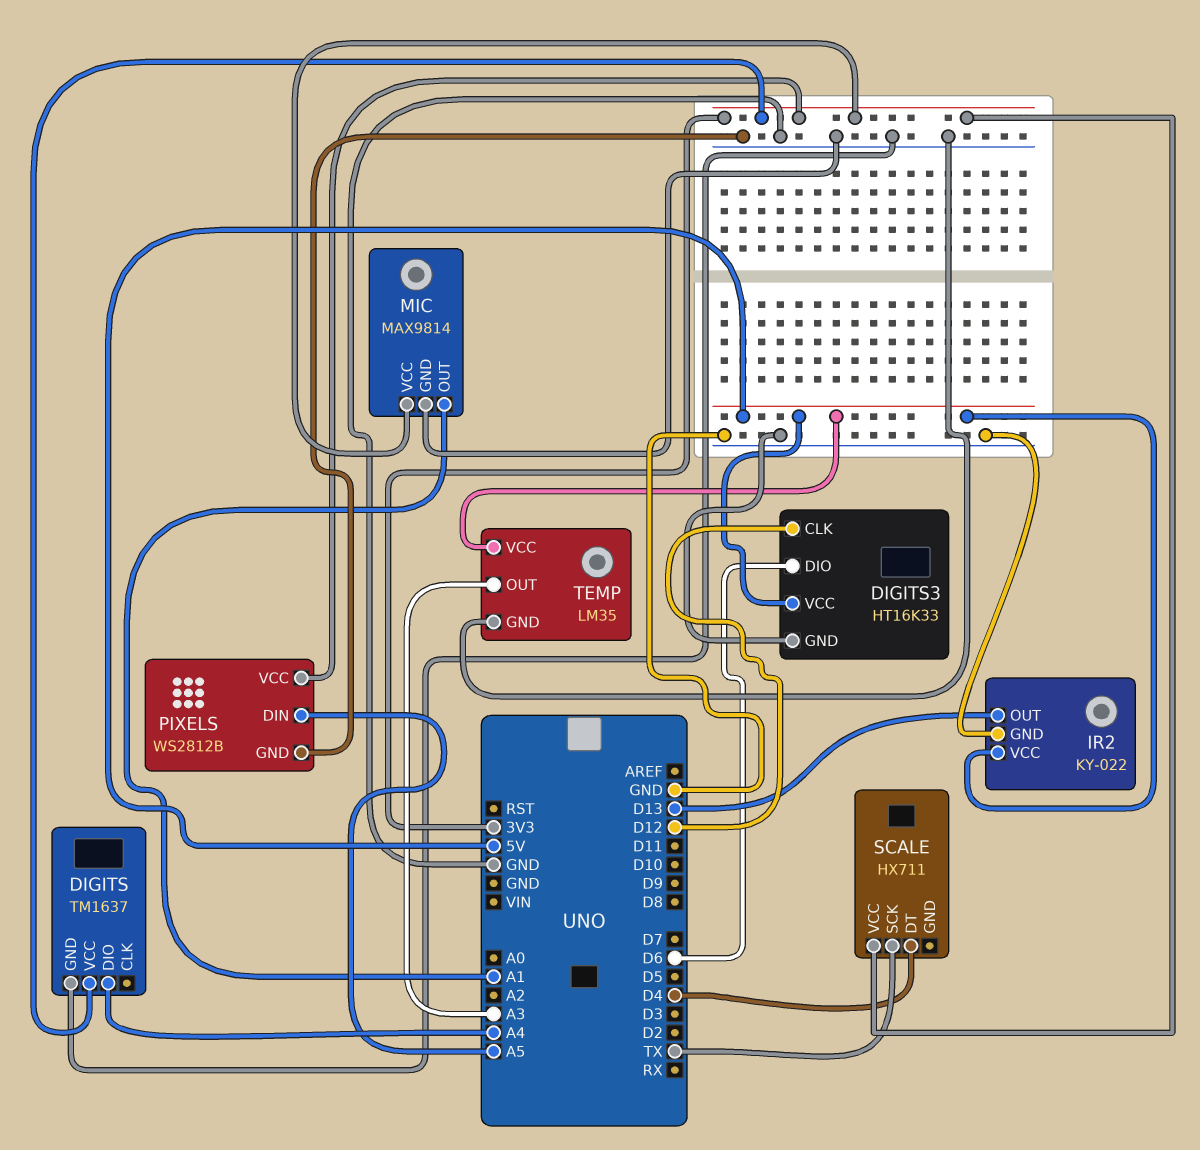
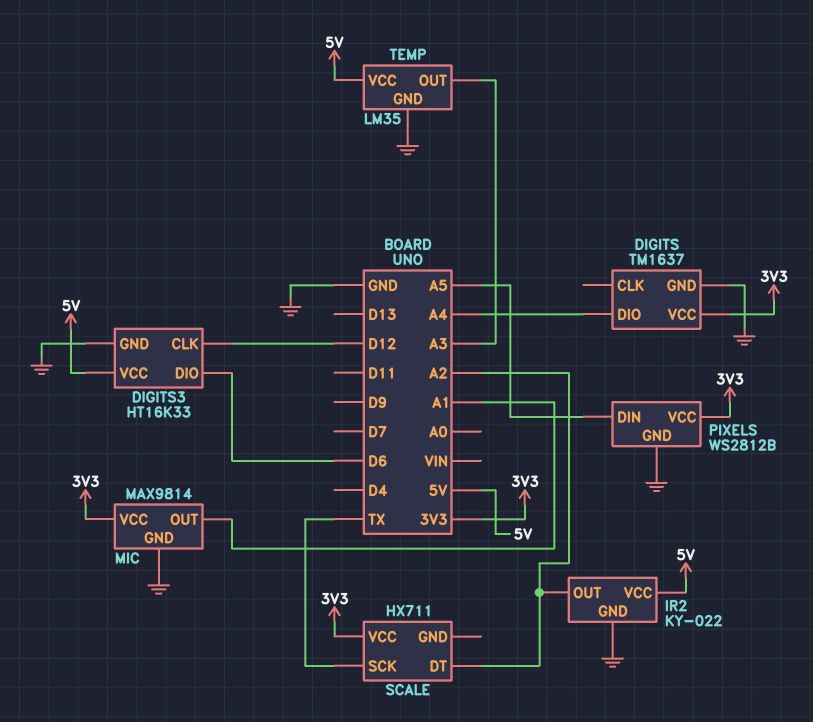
IR2 pin OUT: D13 -> A2
SCALE pin DT: D4 -> A2

